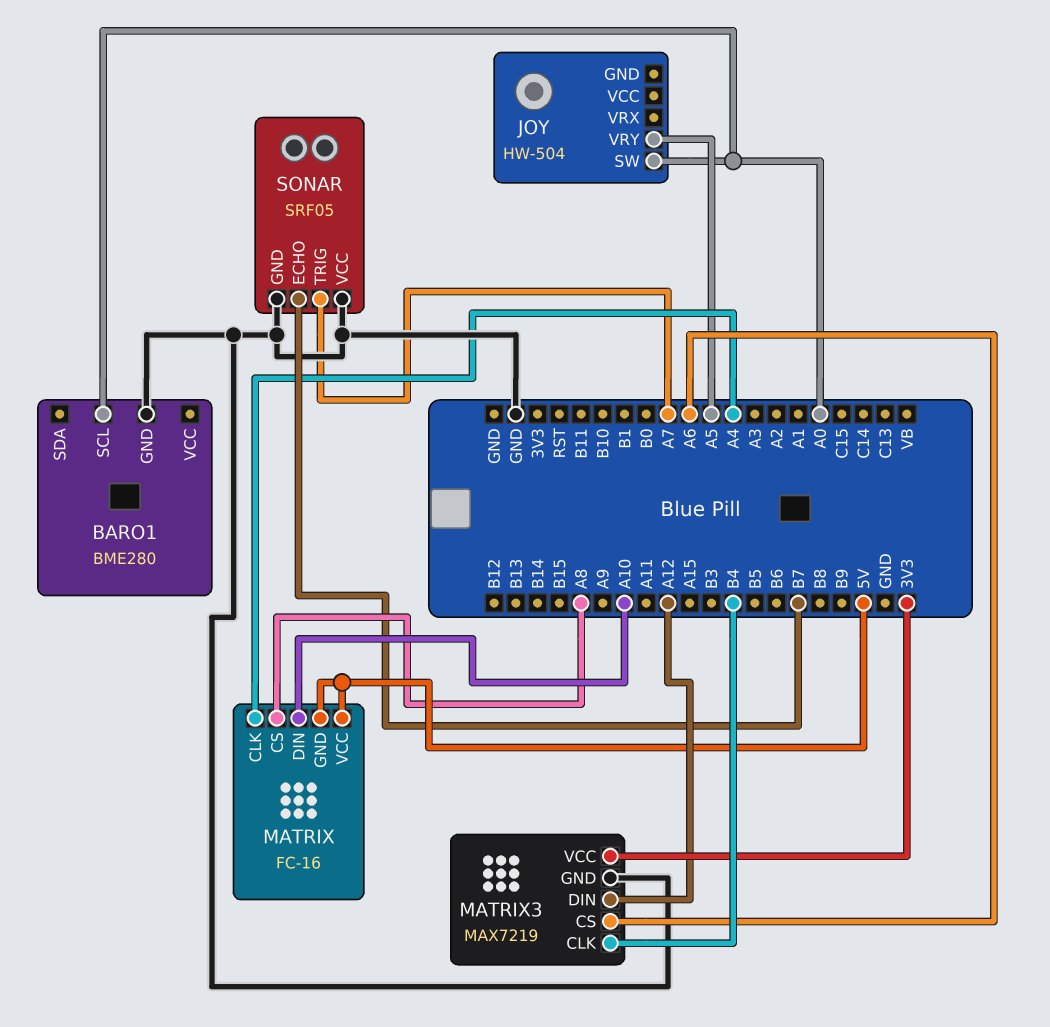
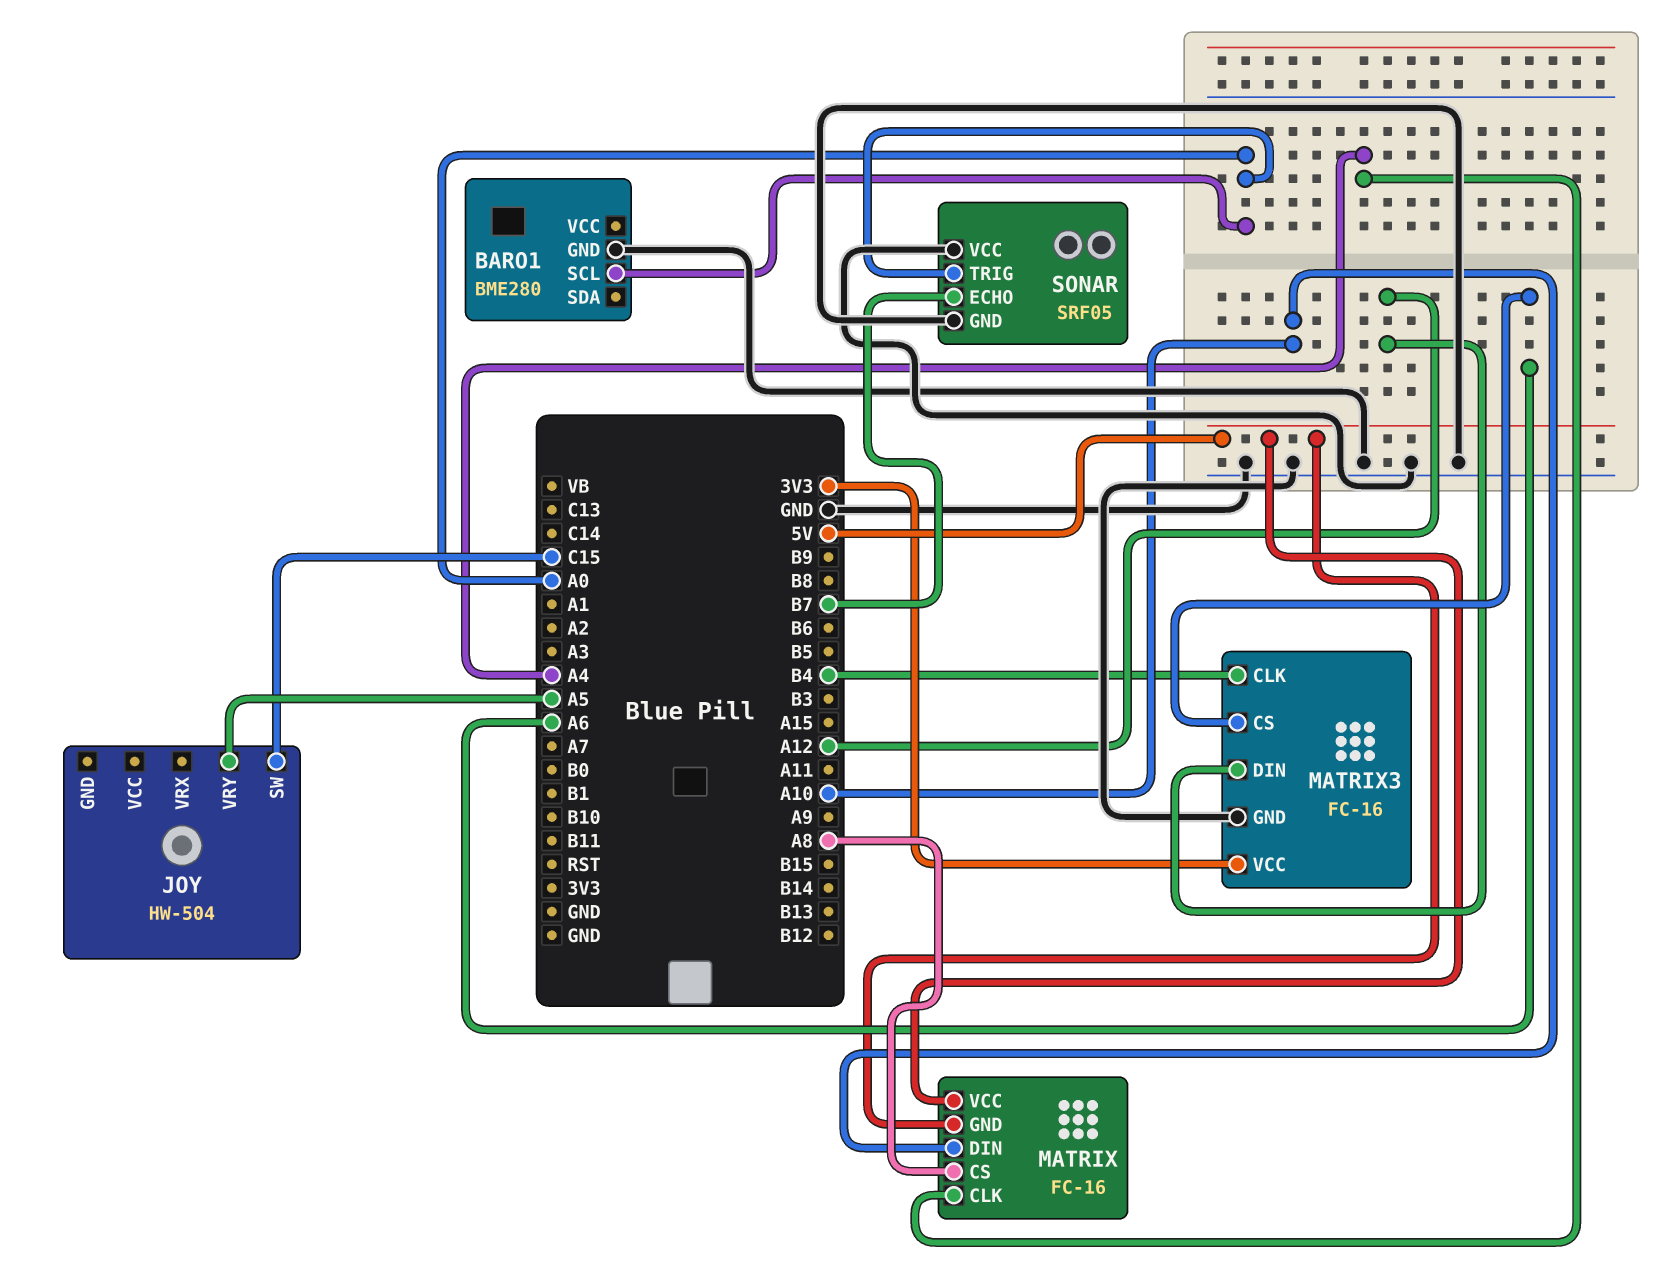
JOY pin SW: A0 -> C15
MATRIX3: MAX7219 -> FC-16
SONAR pin TRIG: A7 -> A0

